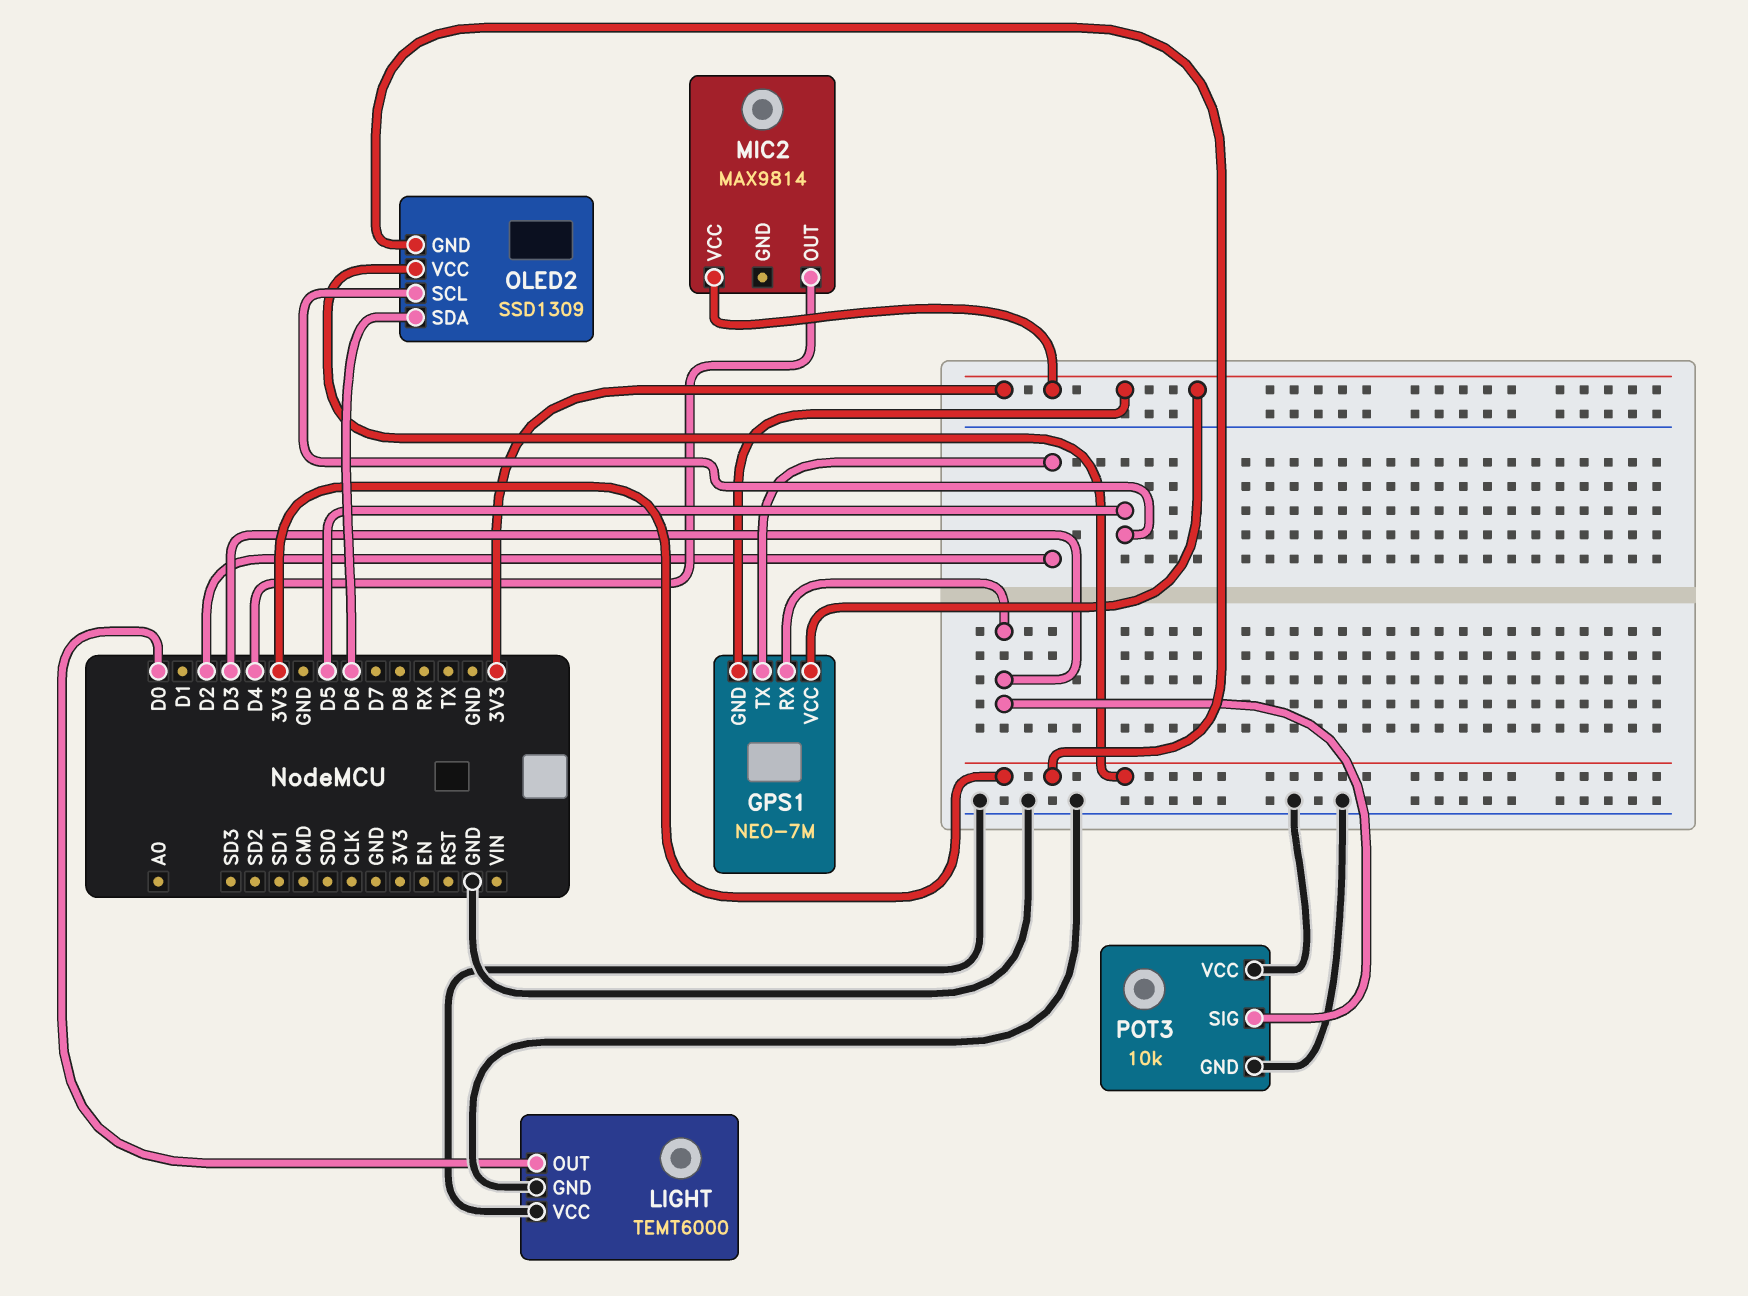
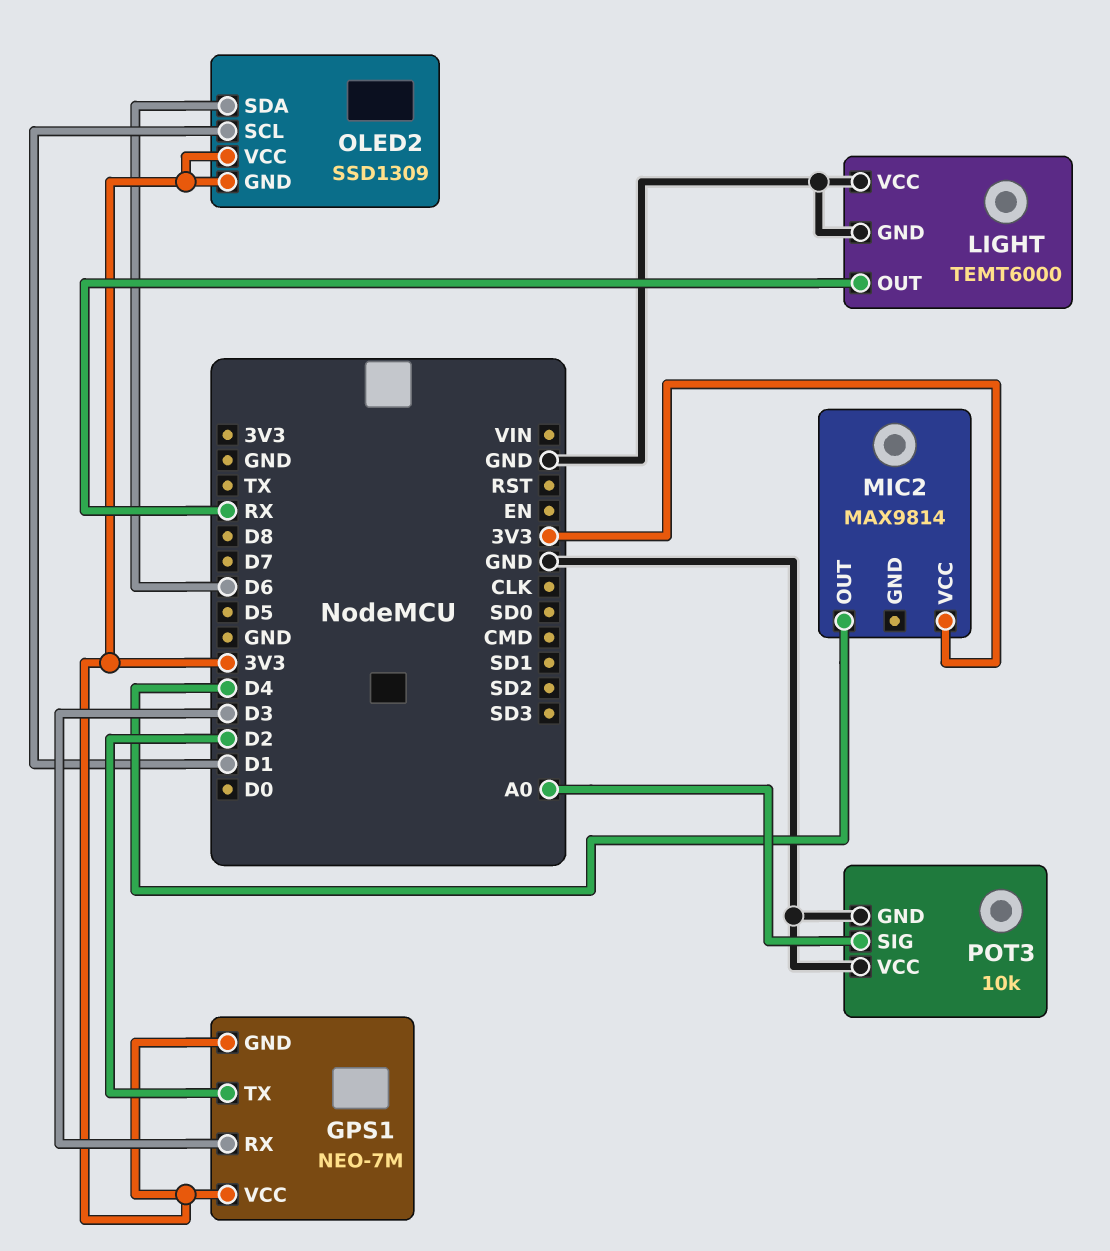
LIGHT pin OUT: D0 -> RX
OLED2 pin SCL: D5 -> D1
POT3 pin SIG: D3 -> A0

